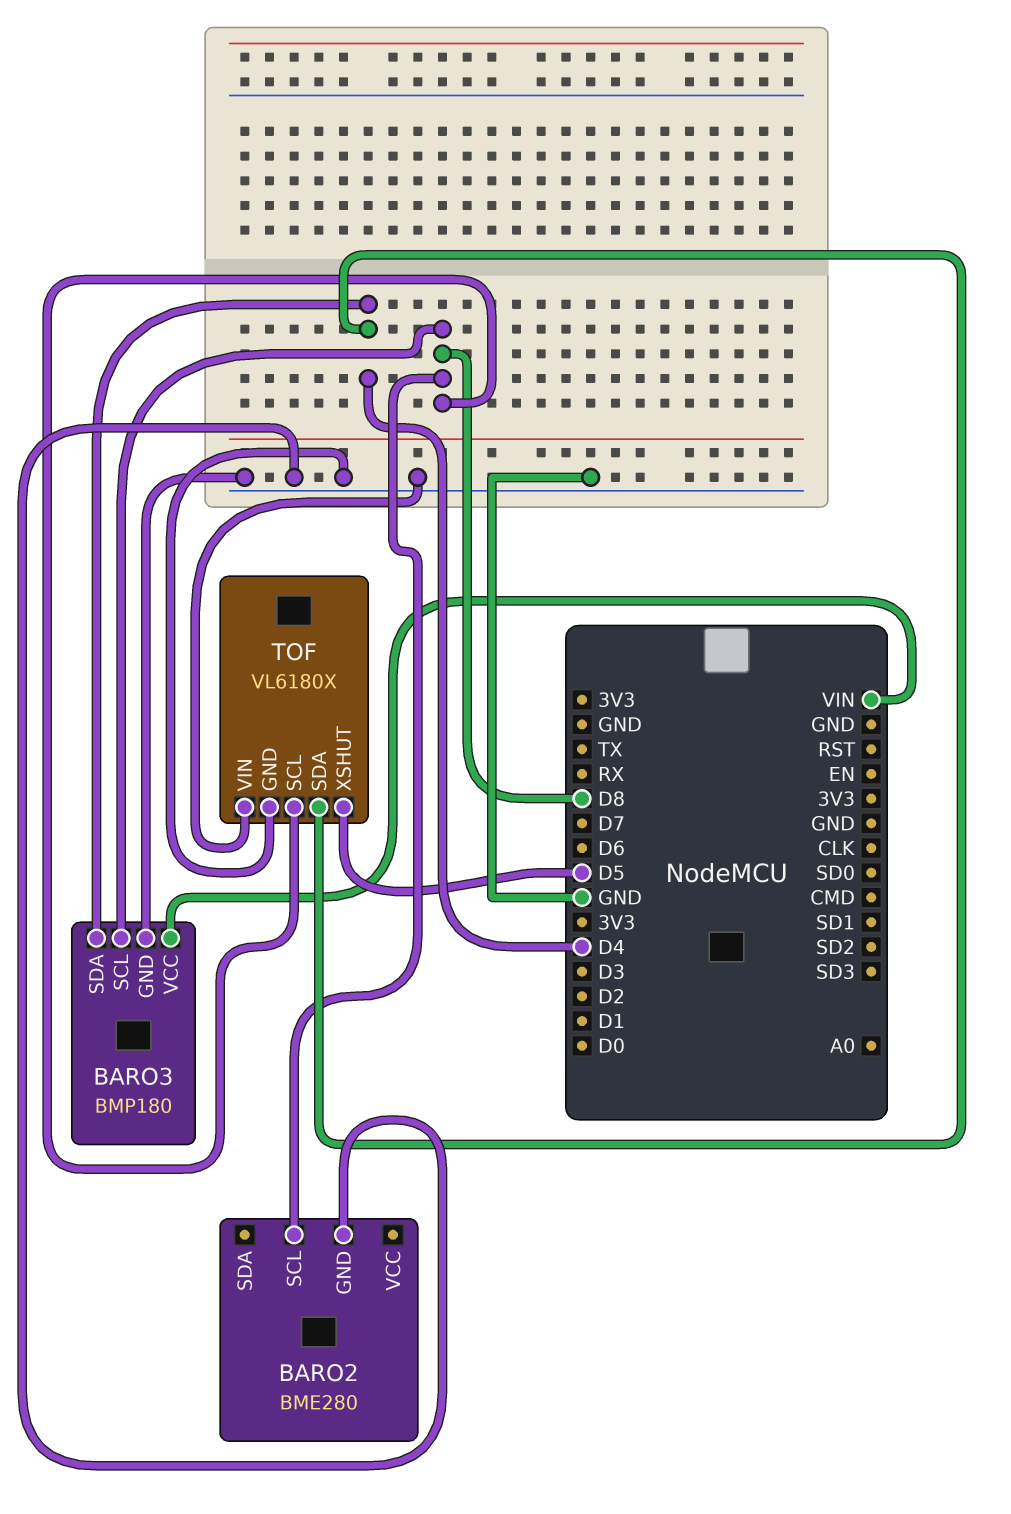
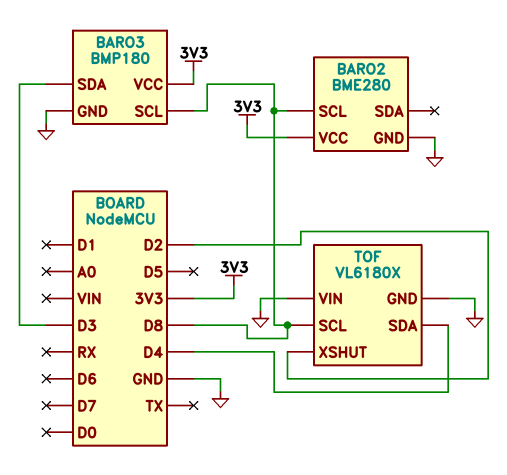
BARO2 pin VCC: none -> 3V3
BARO3 pin SDA: D4 -> D3
BARO3 pin VCC: VIN -> 3V3
TOF pin XSHUT: D5 -> D2

